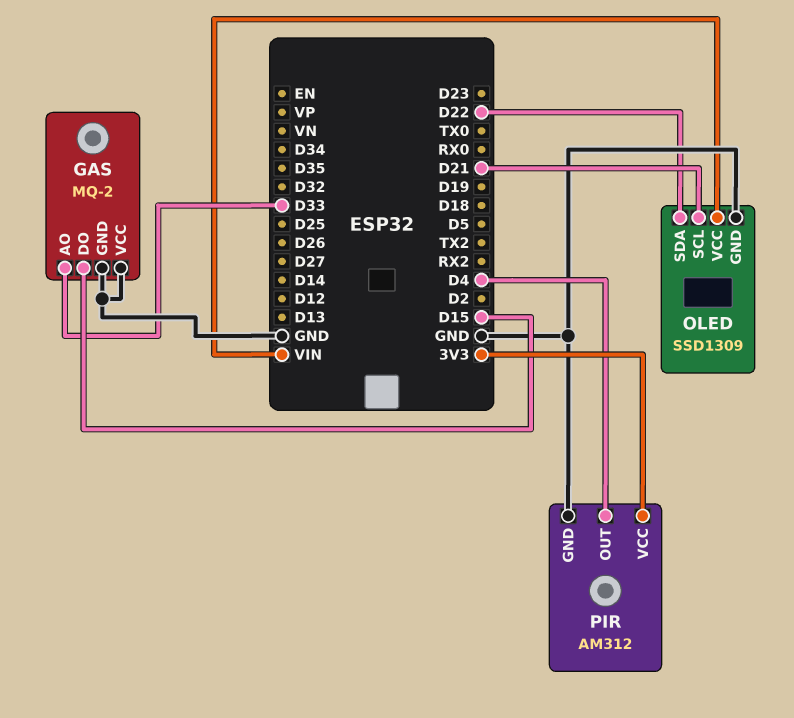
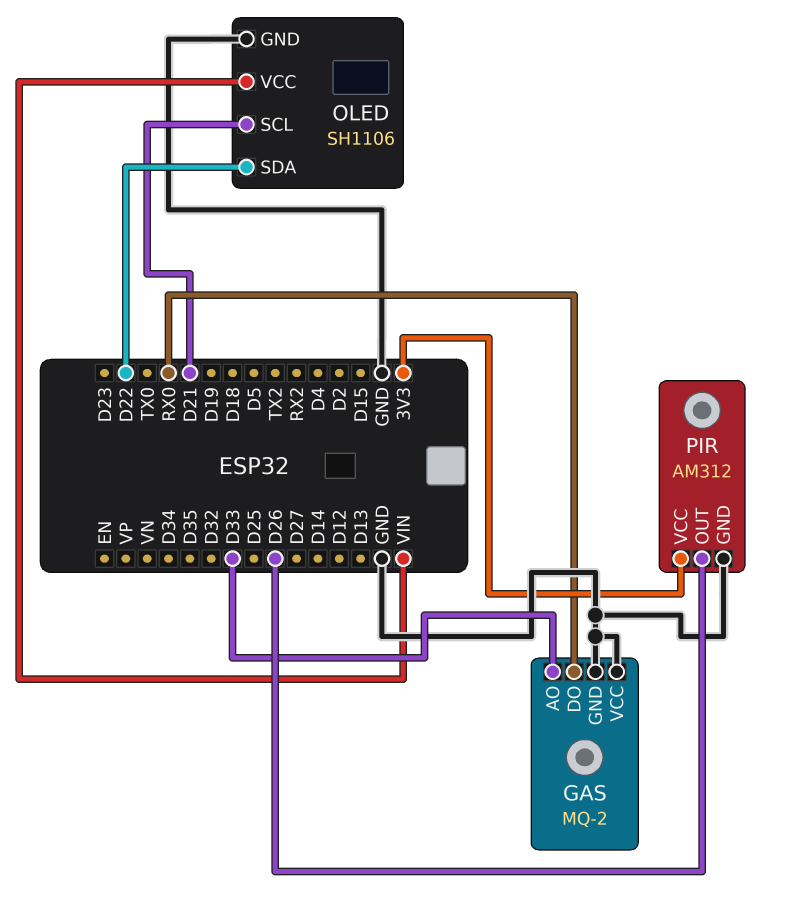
GAS pin DO: D15 -> RX0
OLED: SSD1309 -> SH1106
PIR pin OUT: D4 -> D26

